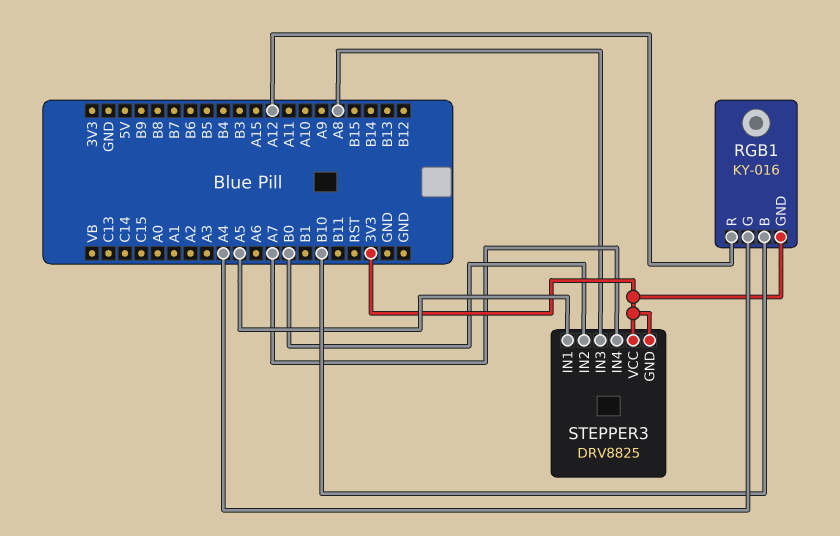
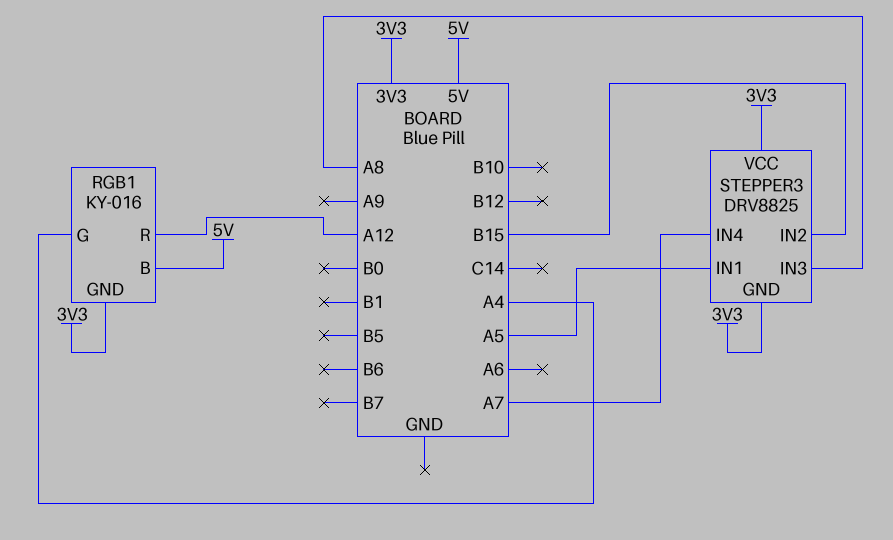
RGB1 pin B: B10 -> 5V
STEPPER3 pin IN2: B0 -> B15

